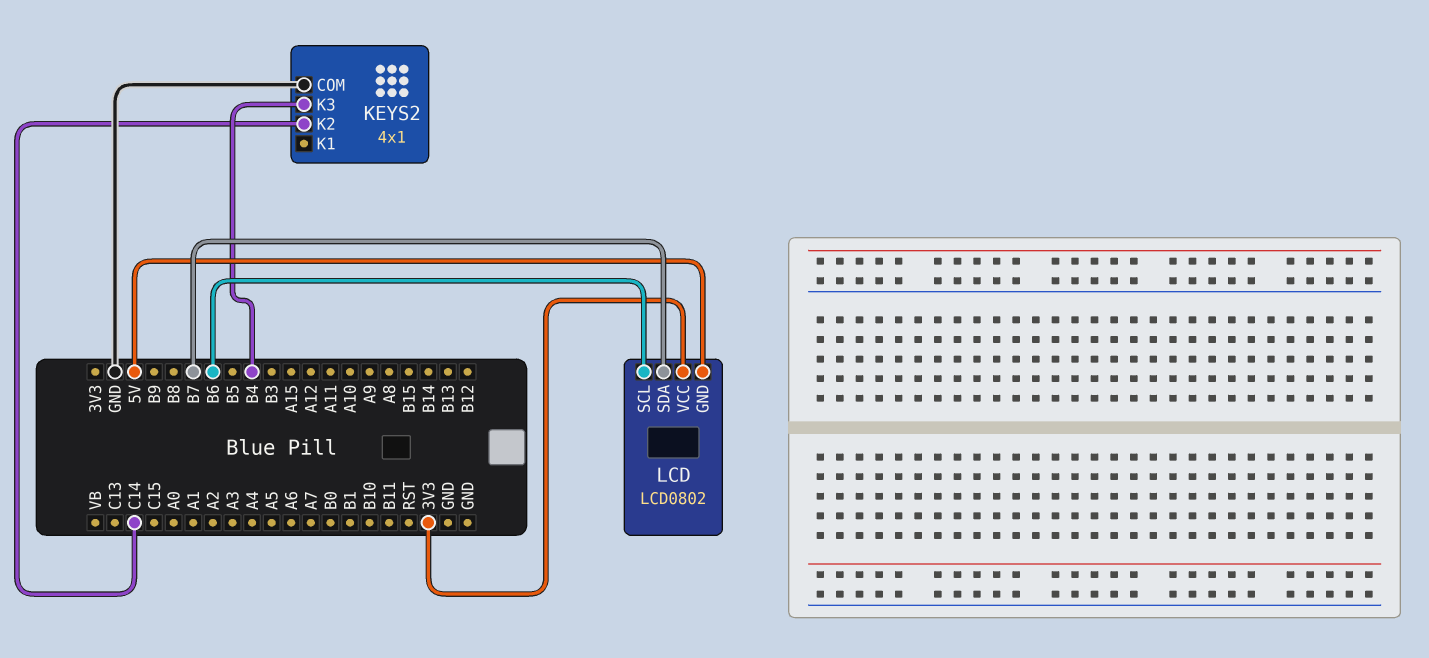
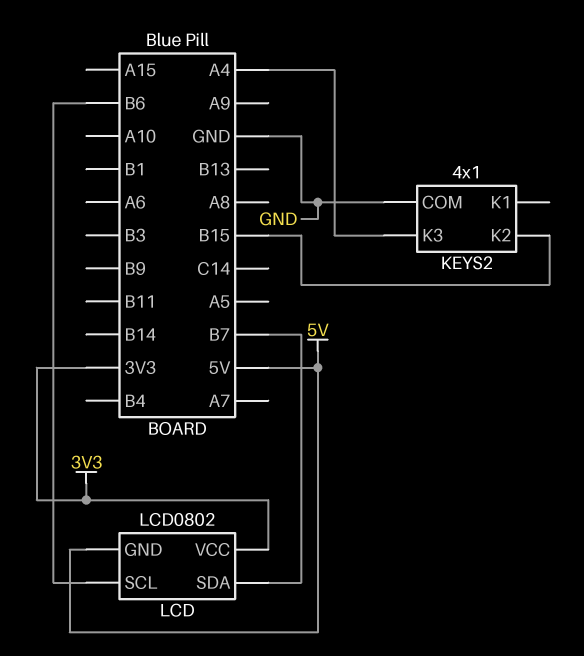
KEYS2 pin K2: C14 -> B15
KEYS2 pin K3: B4 -> A4

